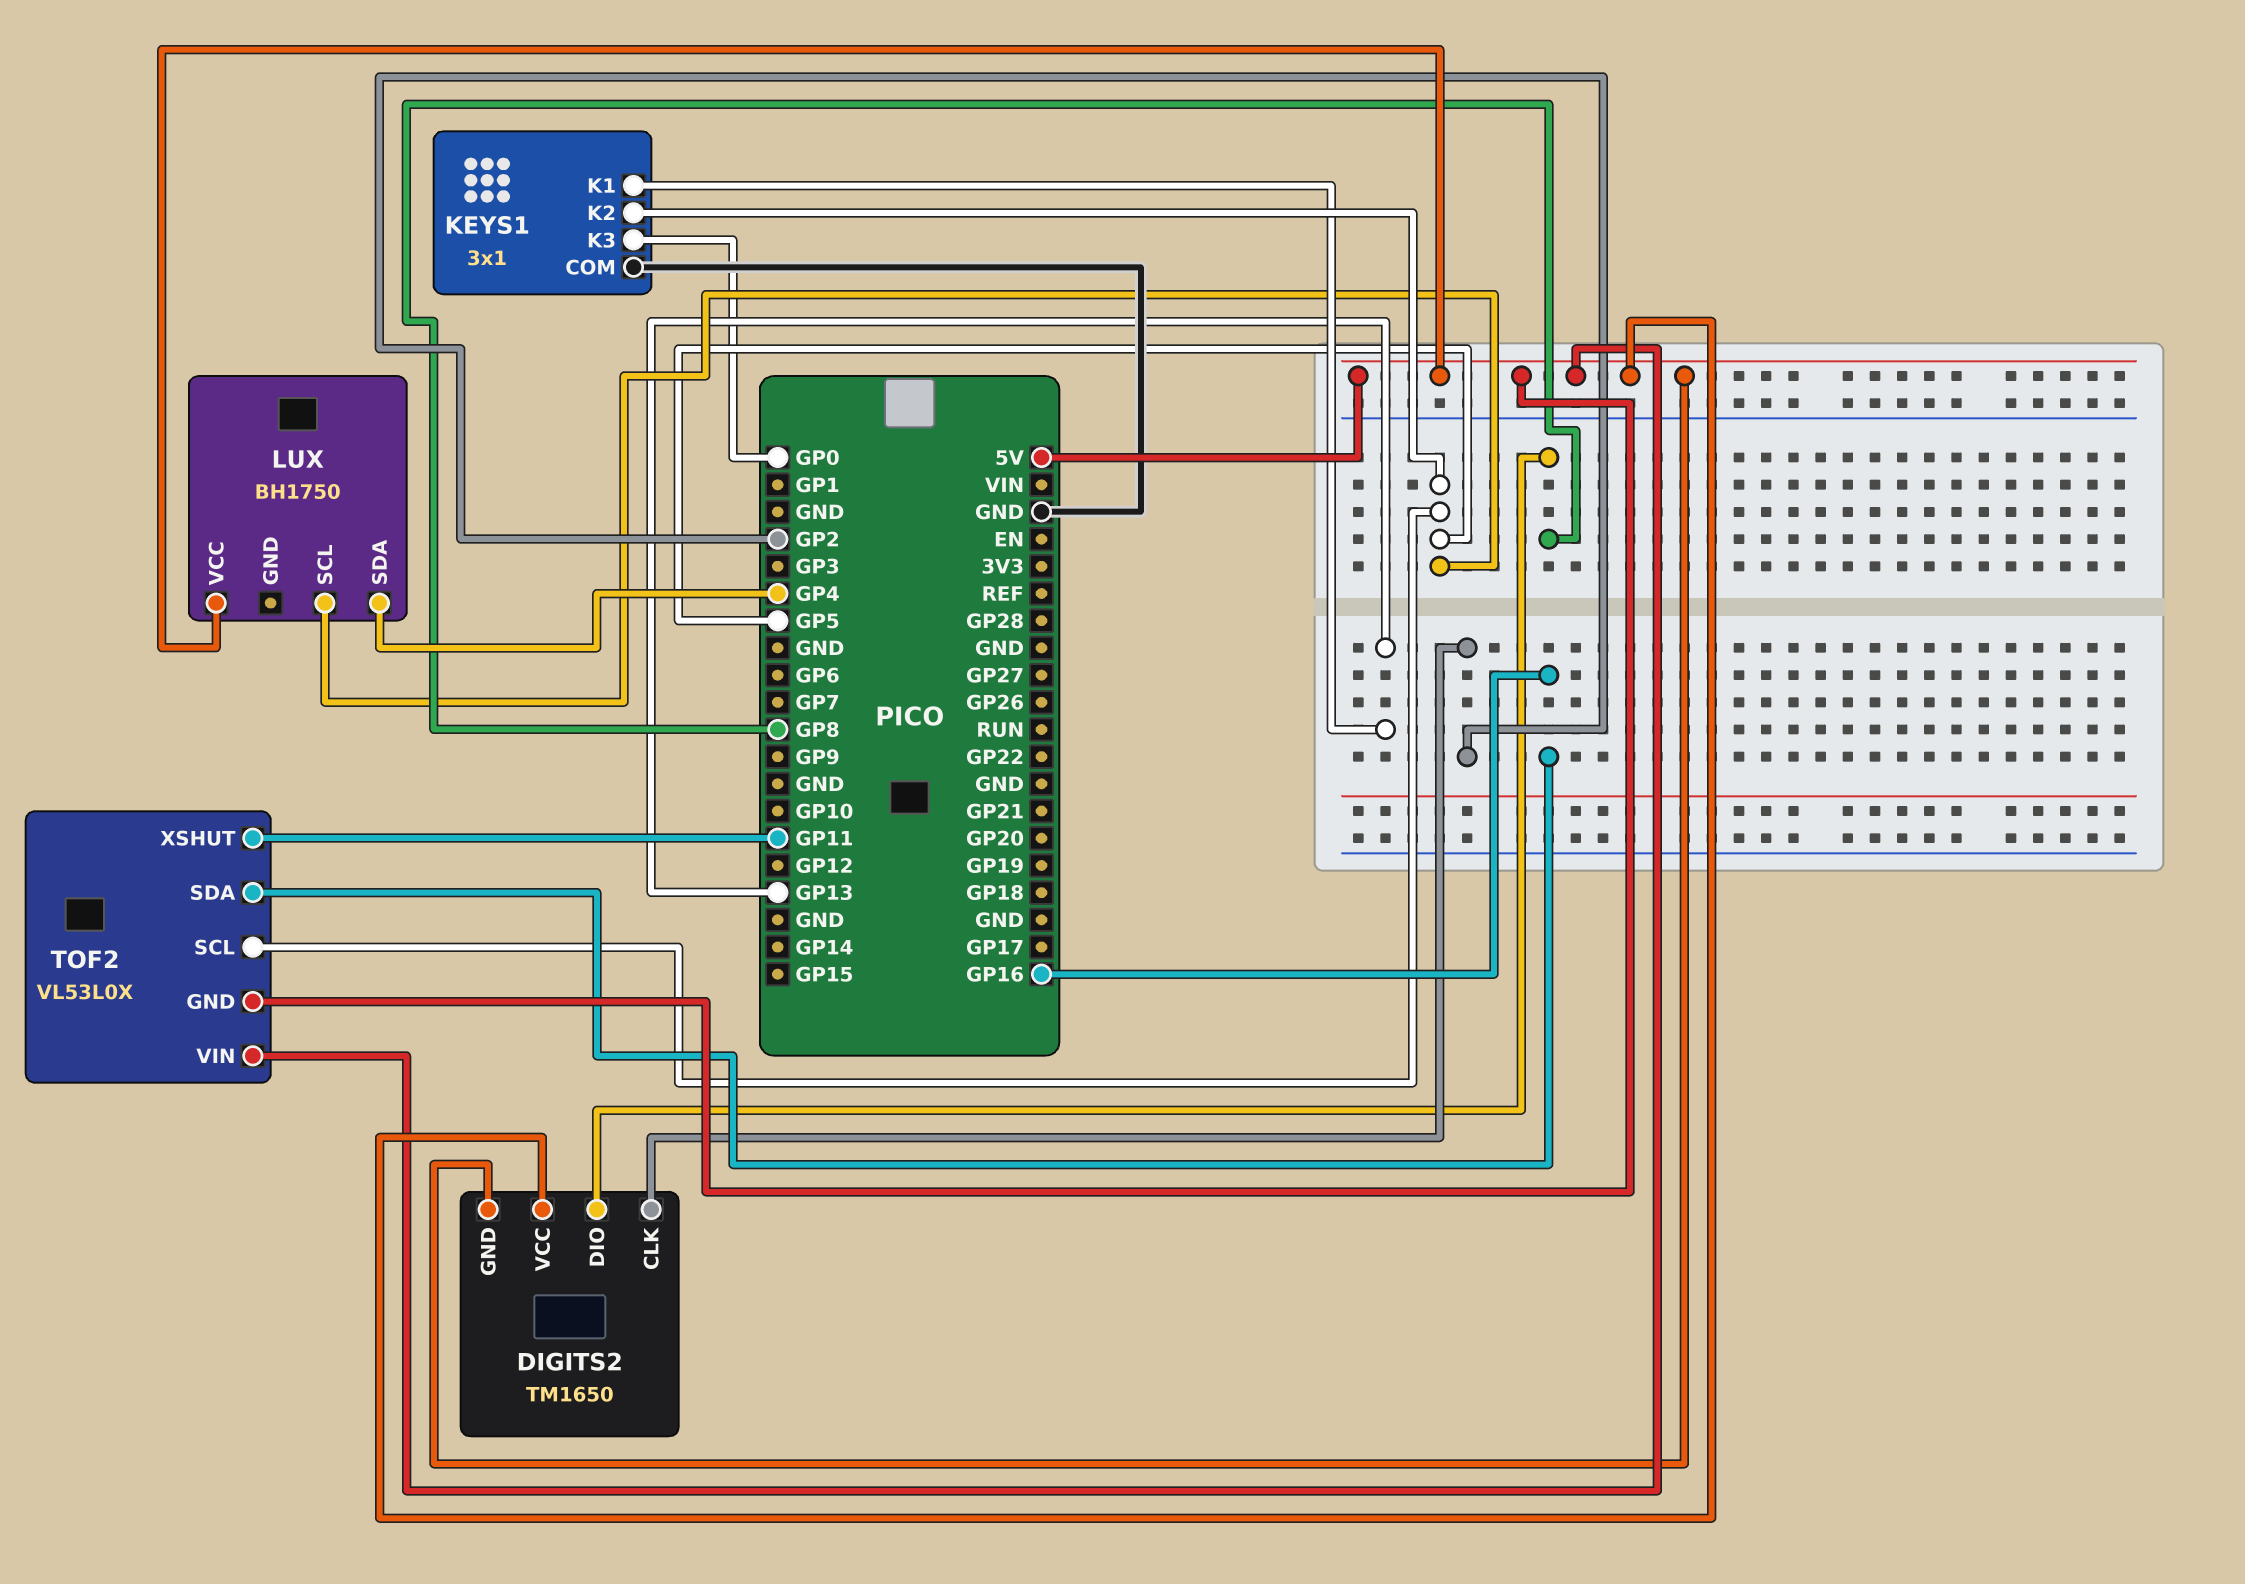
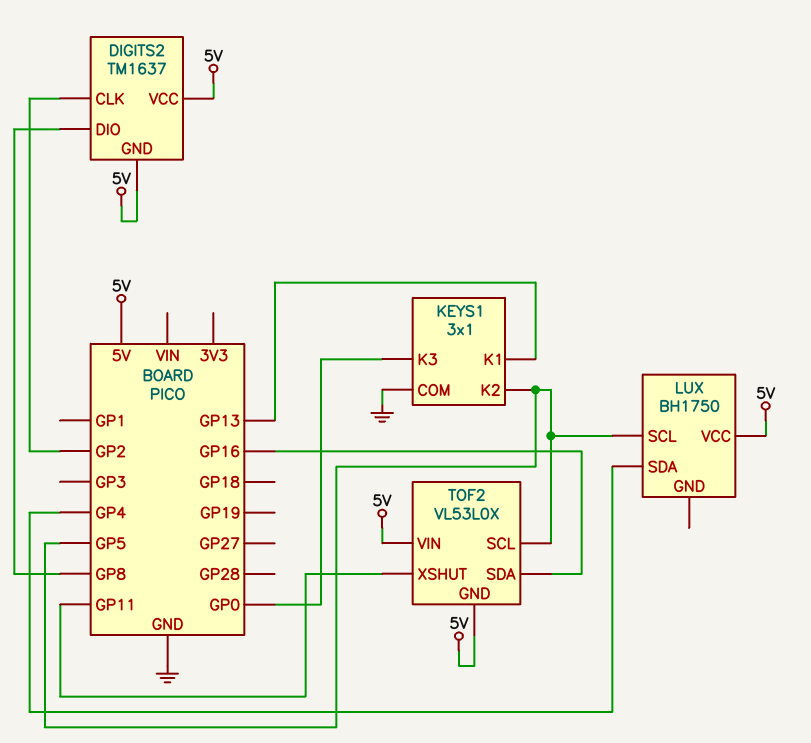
DIGITS2: TM1650 -> TM1637

